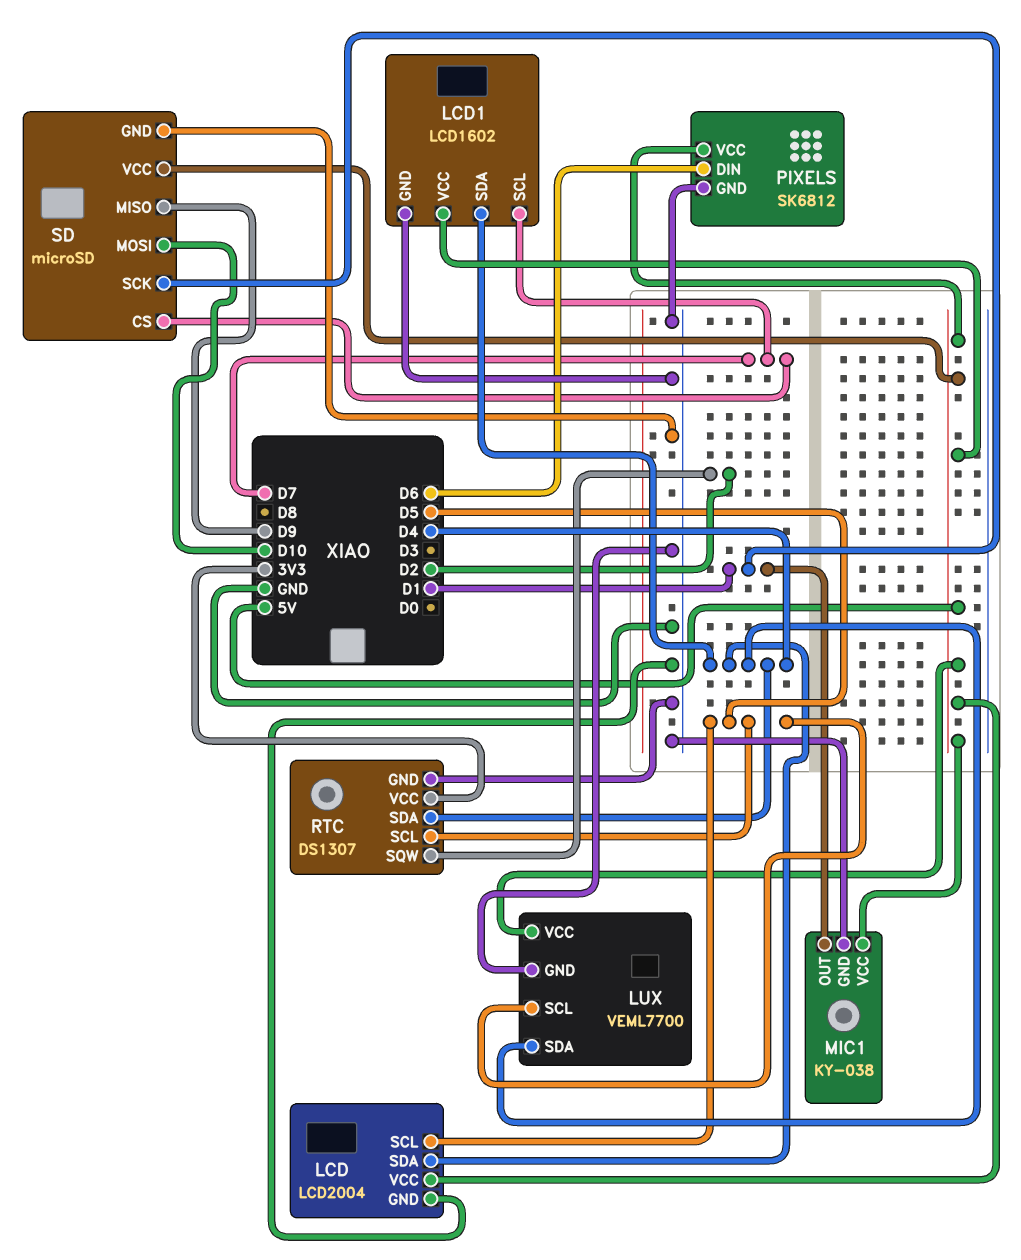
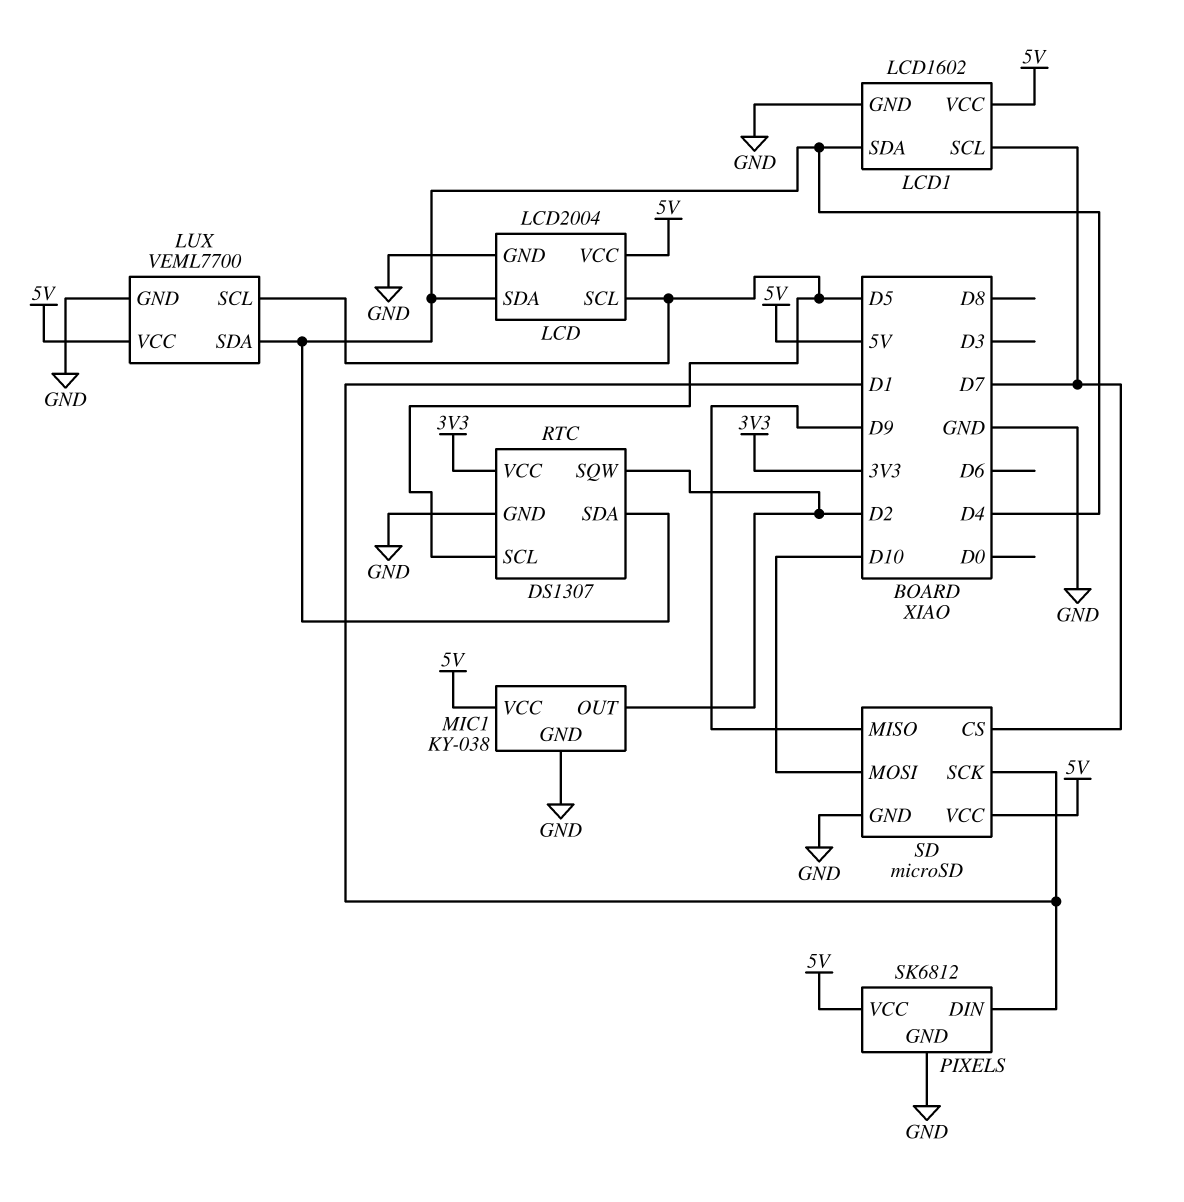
MIC1 pin OUT: D1 -> D2
PIXELS pin DIN: D6 -> D1

